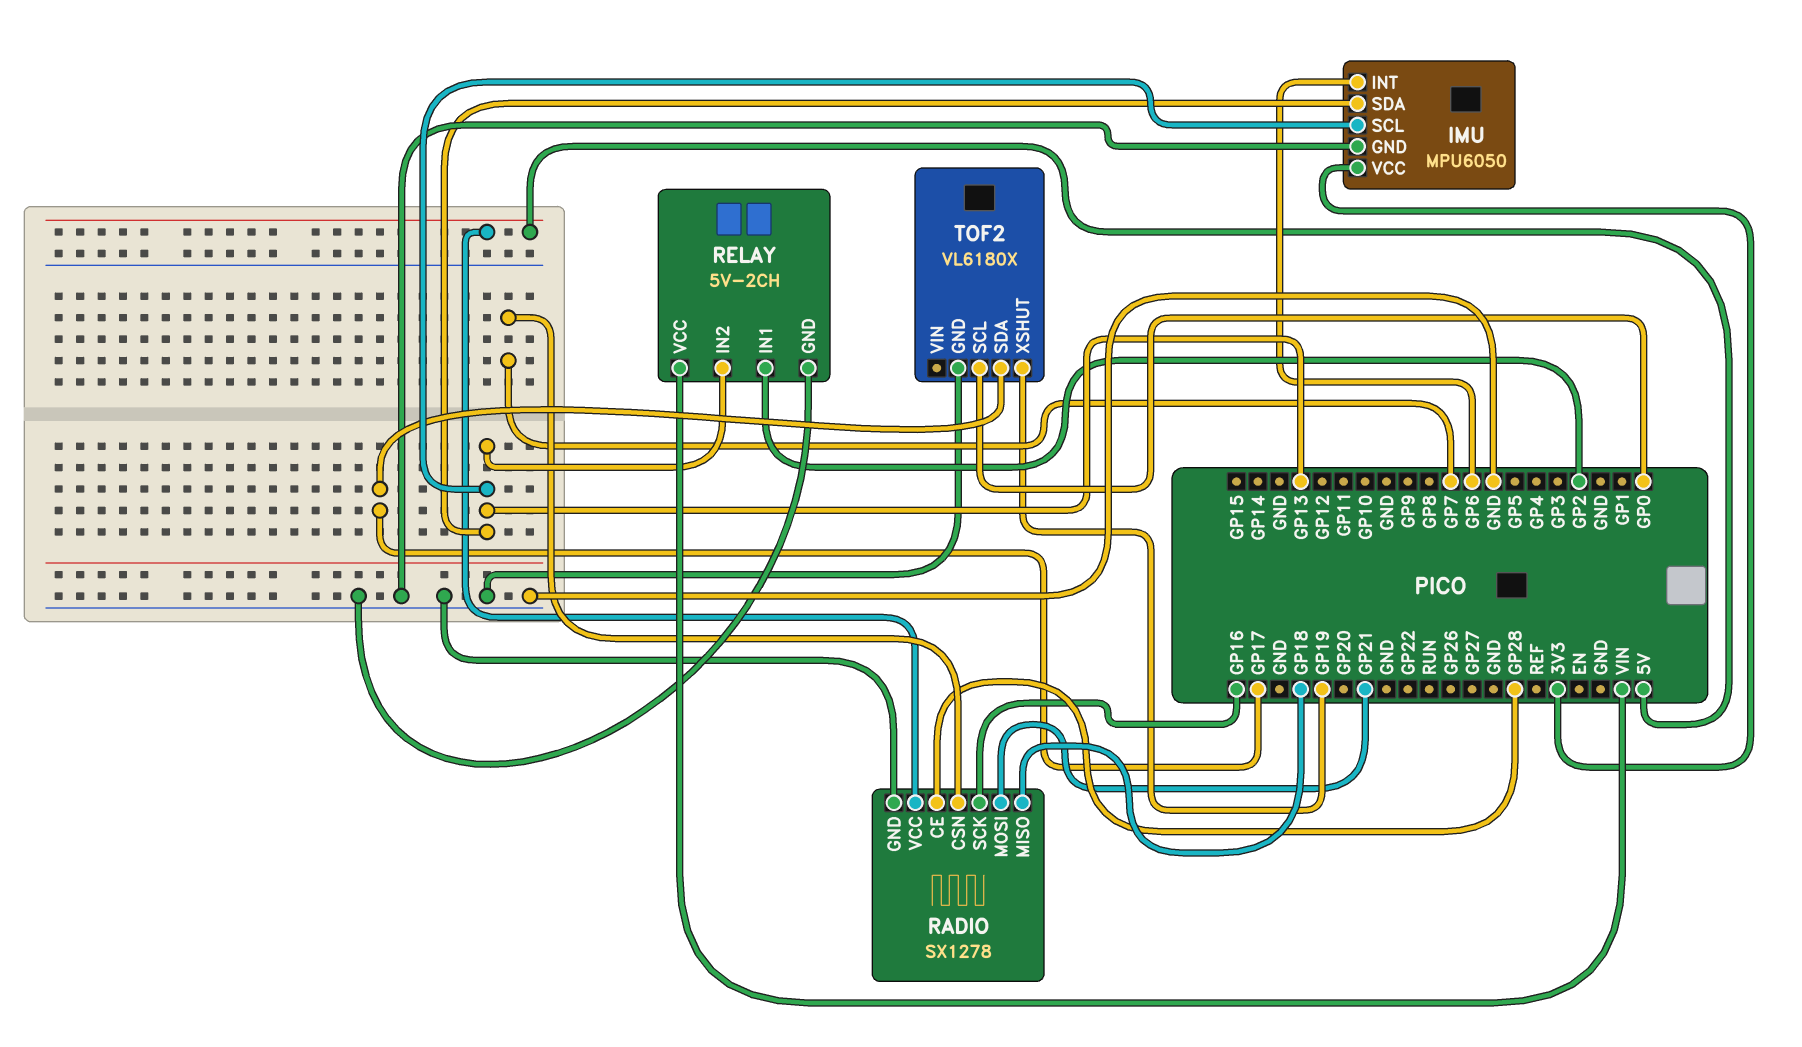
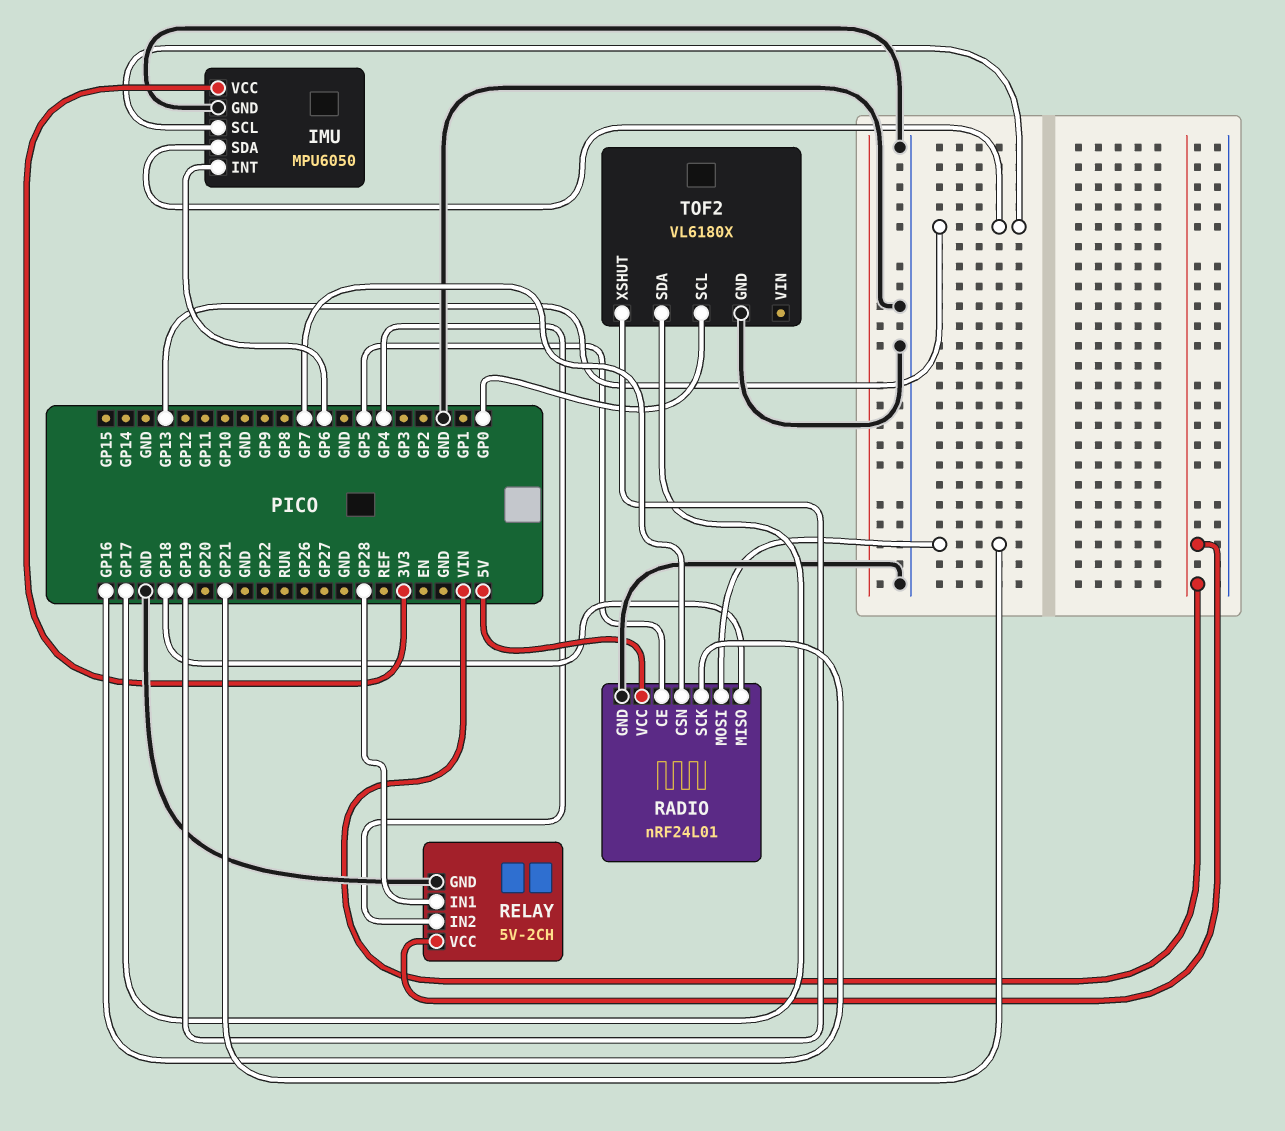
RADIO: SX1278 -> nRF24L01
RADIO pin CE: GP28 -> GP5
RELAY pin IN1: GP2 -> GP28
RELAY pin IN2: GP13 -> GP4

